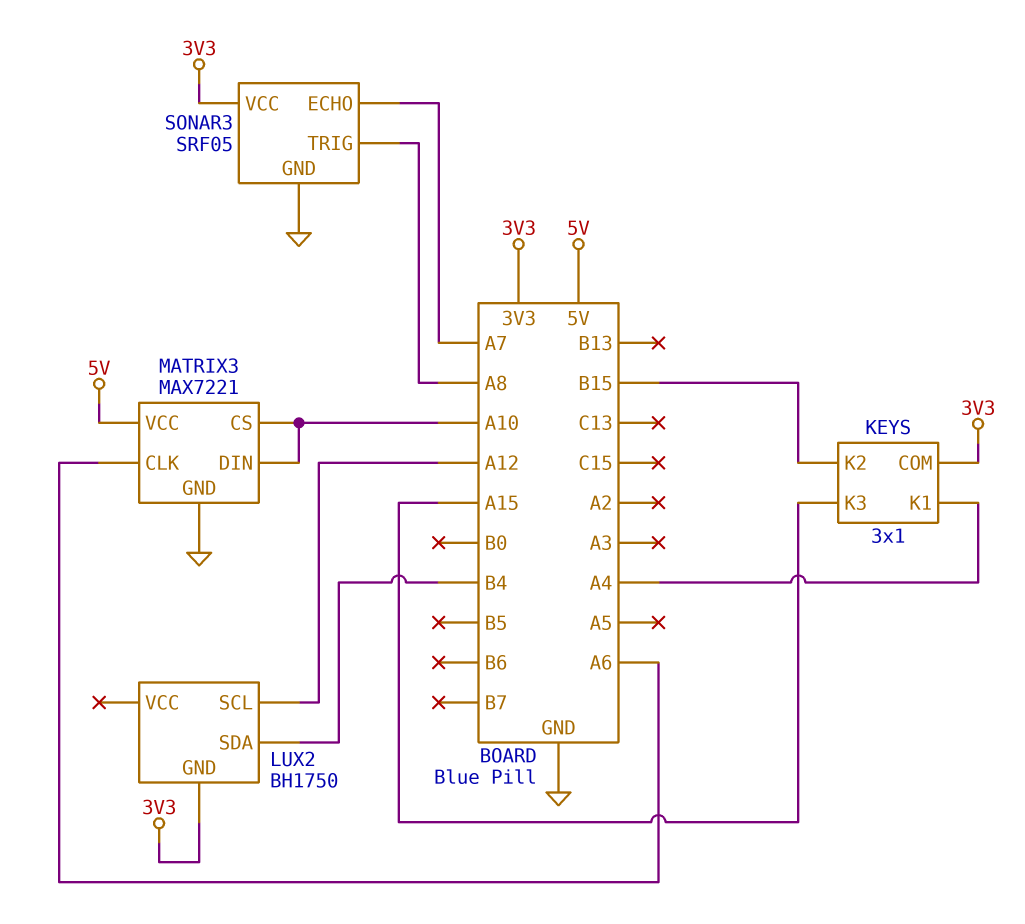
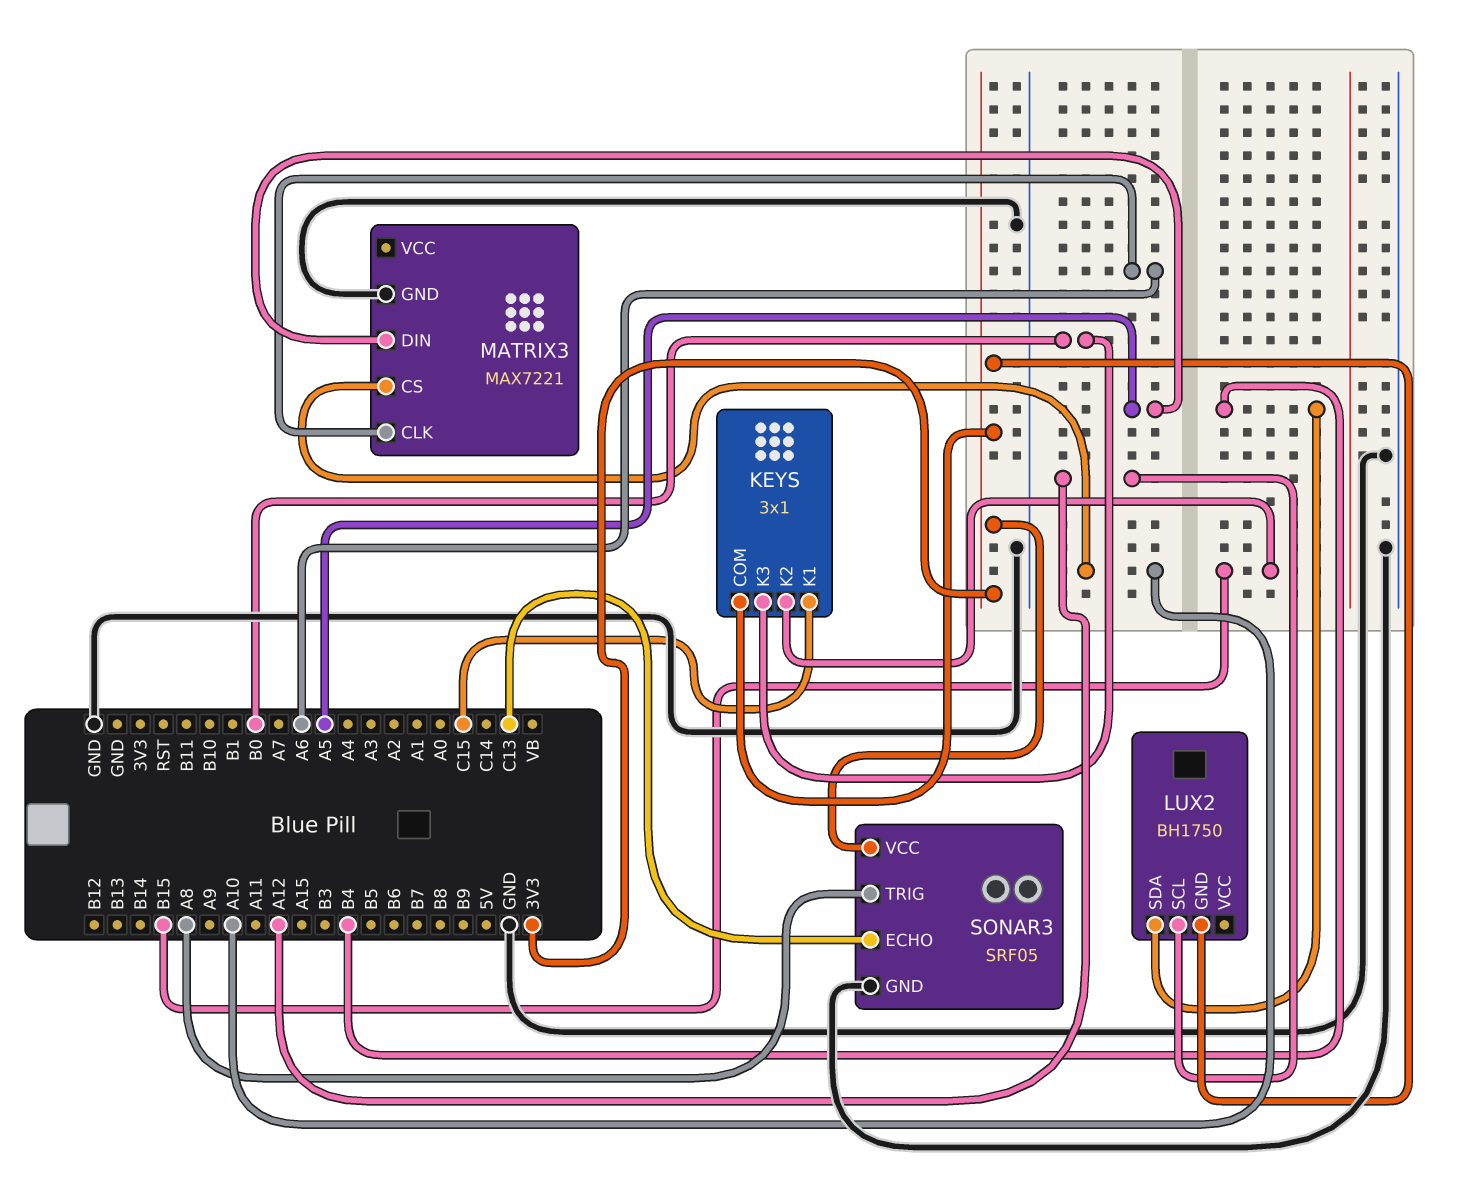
KEYS pin K1: A4 -> C15
KEYS pin K3: A15 -> B0
MATRIX3 pin DIN: A10 -> A5
MATRIX3 pin VCC: 5V -> none
SONAR3 pin ECHO: A7 -> C13

